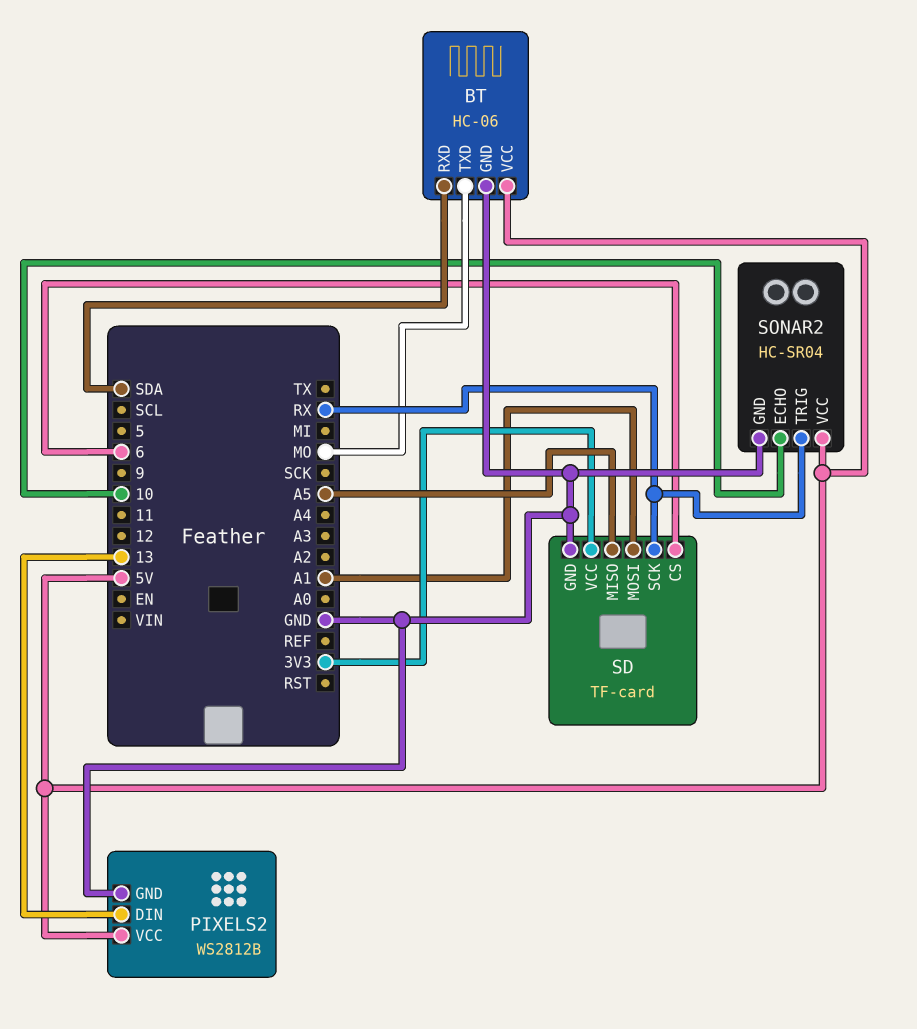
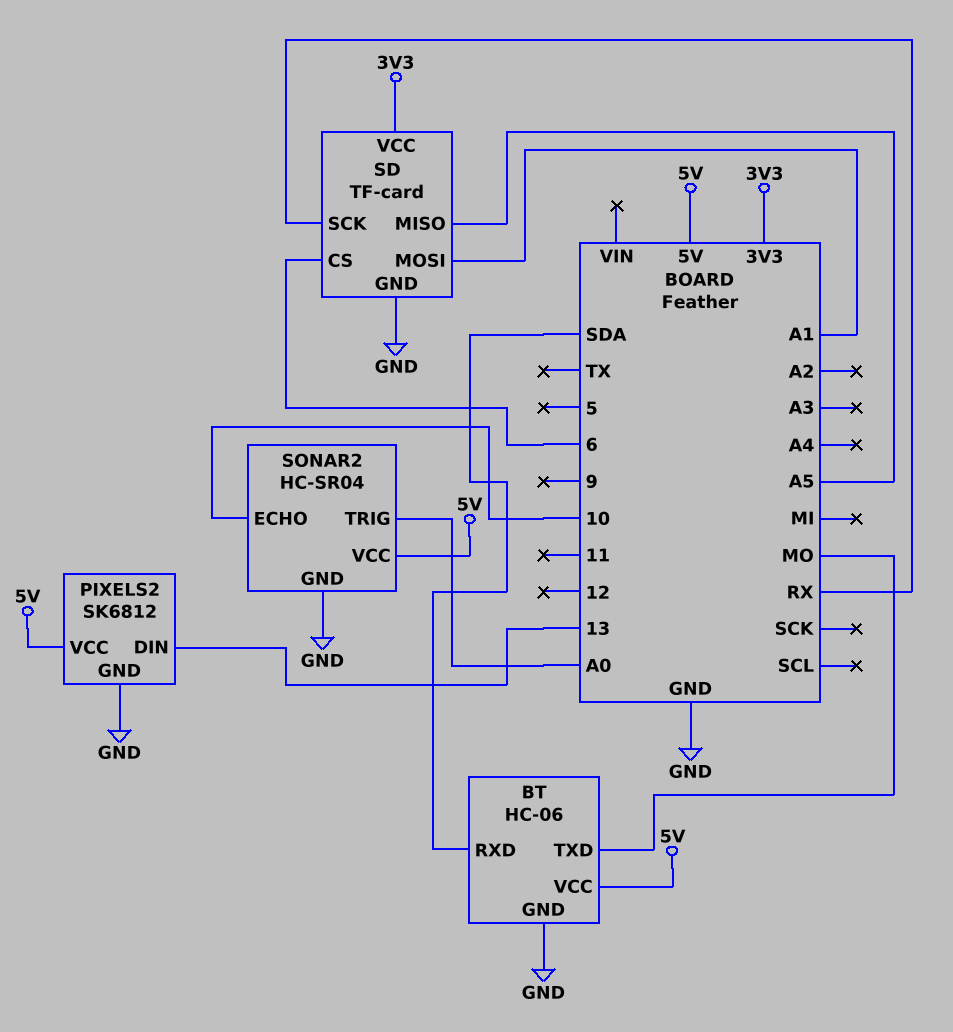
PIXELS2: WS2812B -> SK6812
SONAR2 pin TRIG: RX -> A0

